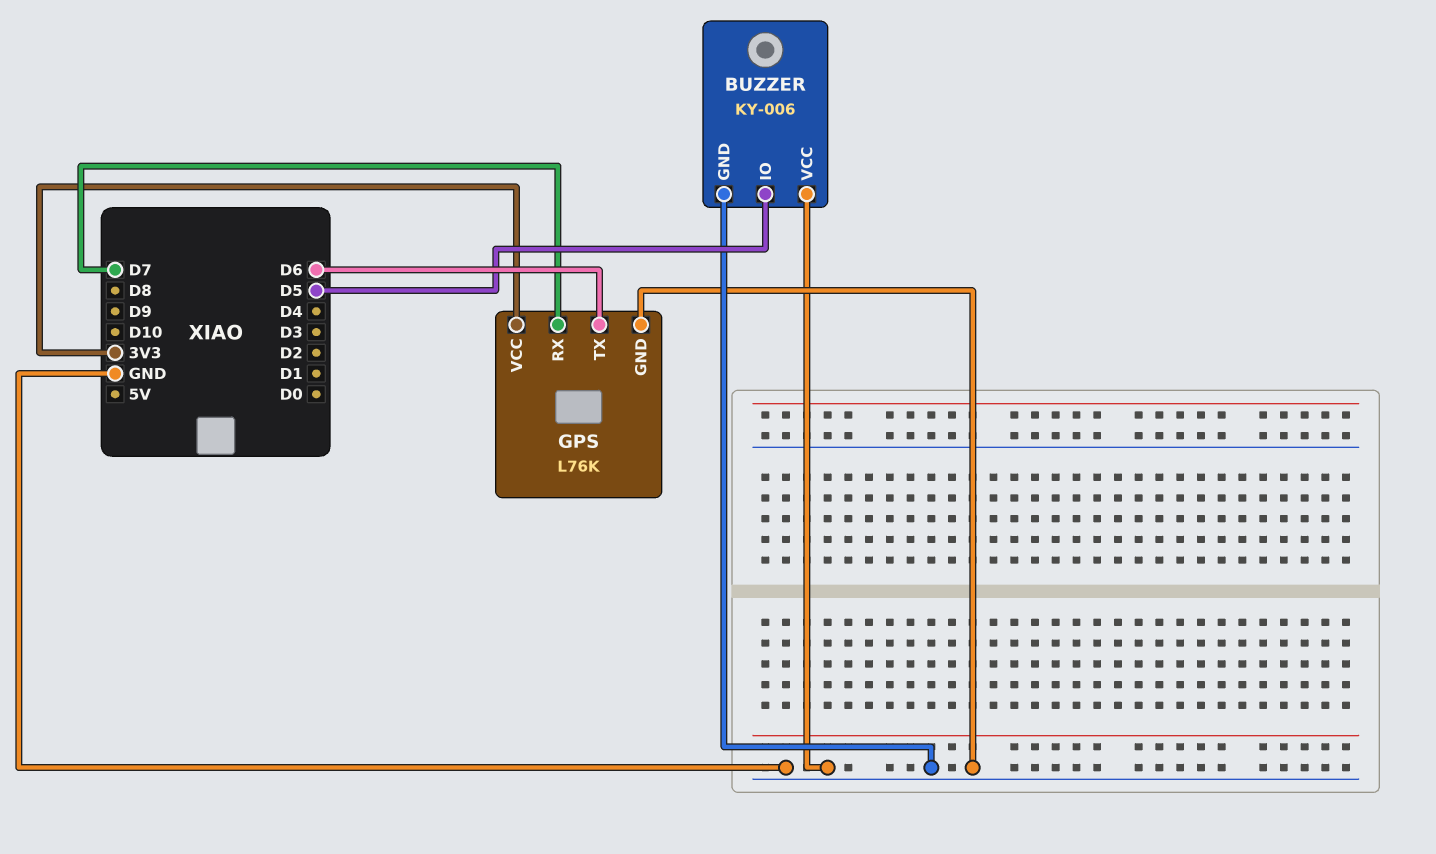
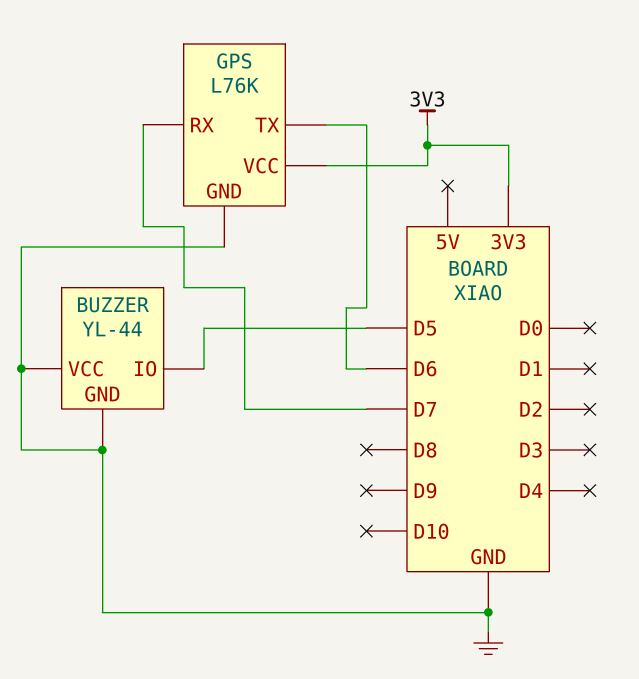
BUZZER: KY-006 -> YL-44

